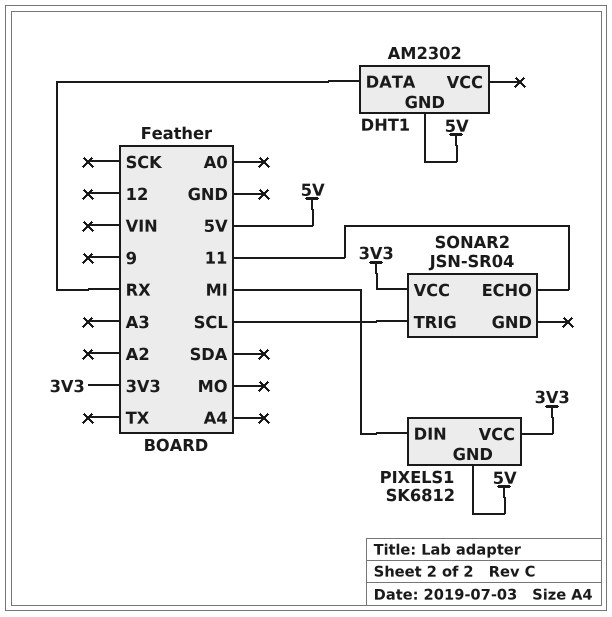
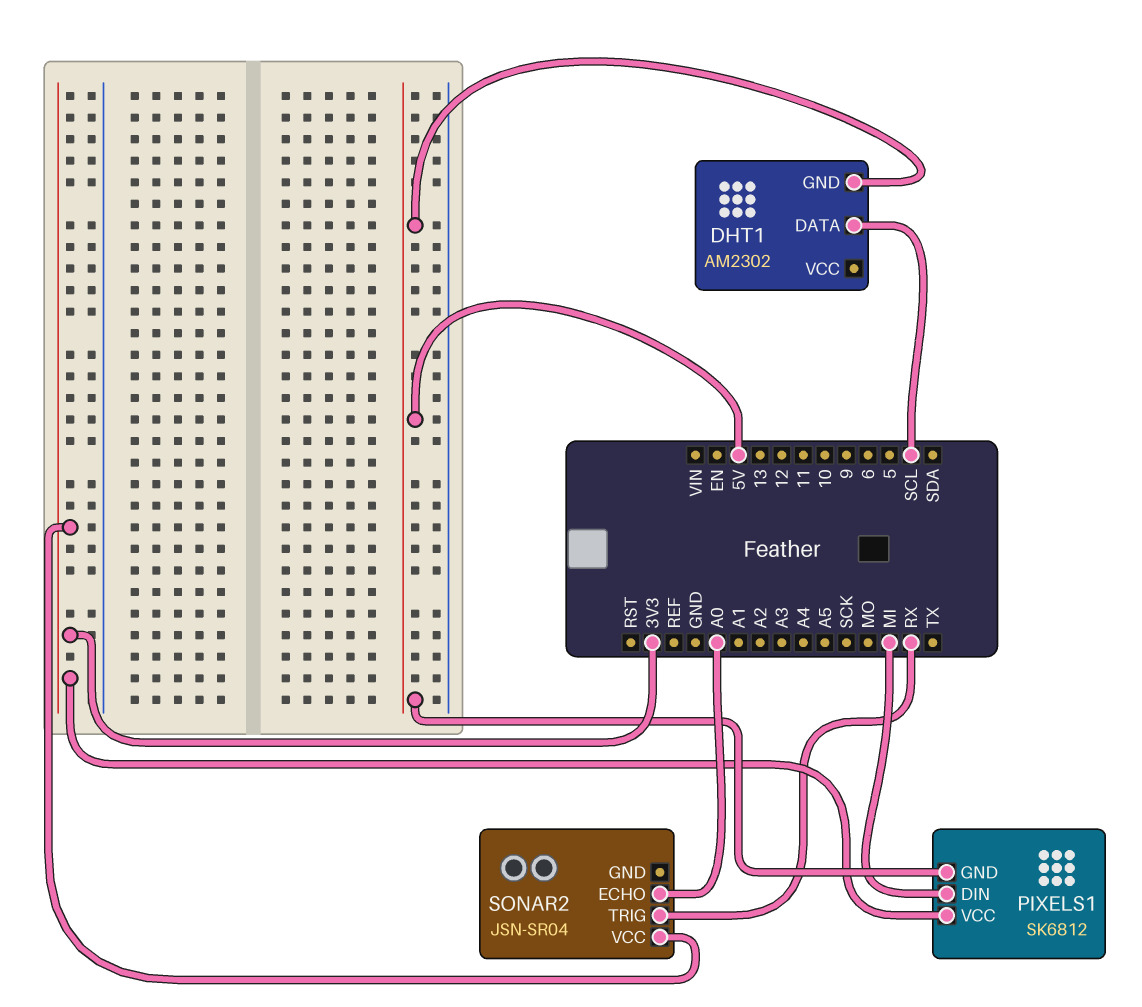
DHT1 pin DATA: RX -> SCL
SONAR2 pin ECHO: 11 -> A0
SONAR2 pin TRIG: SCL -> RX

